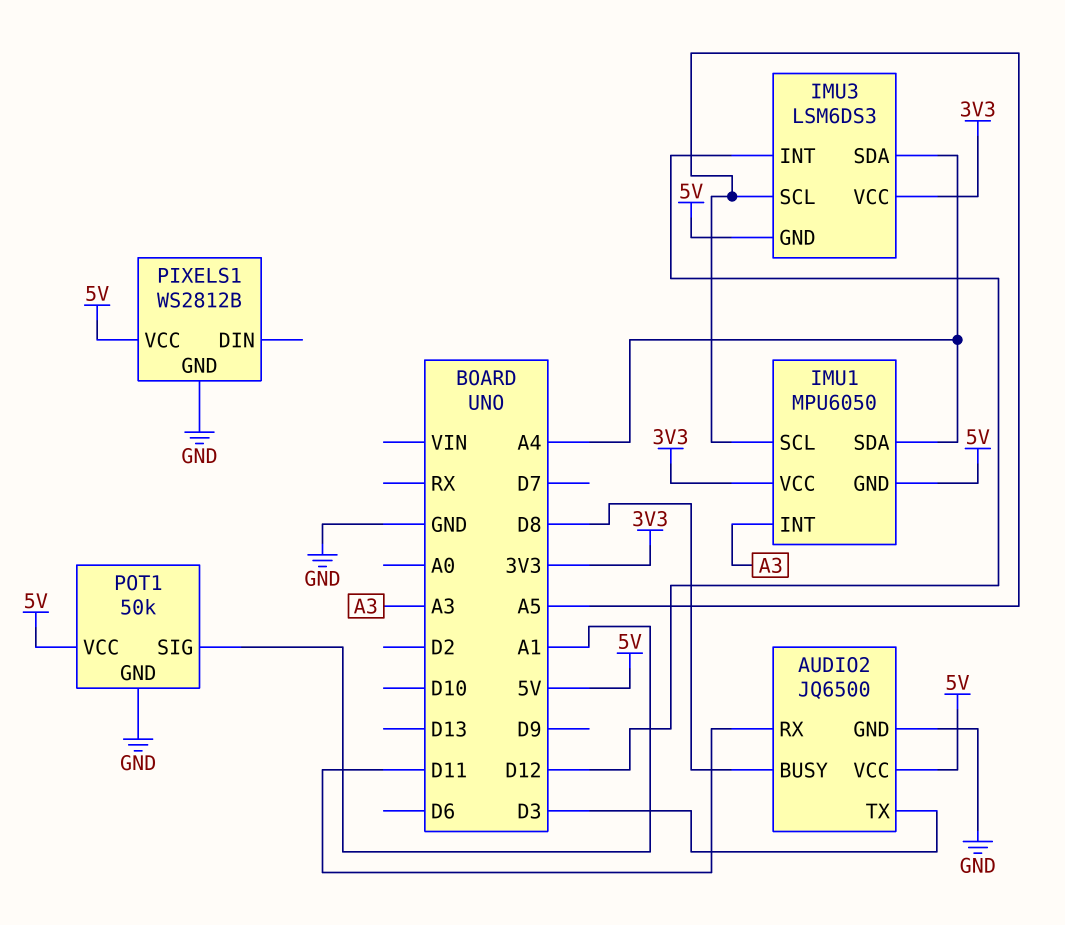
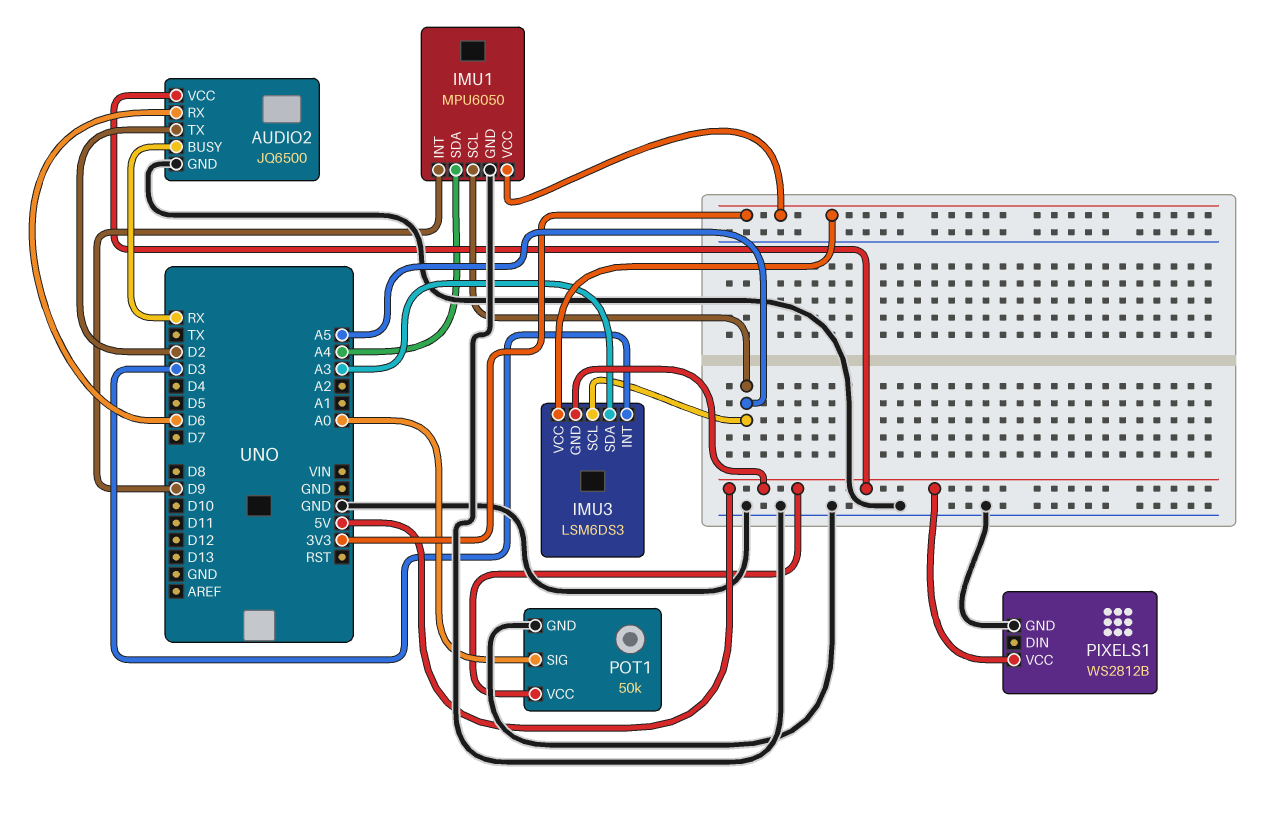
AUDIO2 pin BUSY: D8 -> RX
AUDIO2 pin RX: D11 -> D6
AUDIO2 pin TX: D3 -> D2
IMU1 pin GND: 5V -> GND
IMU1 pin INT: A3 -> D9
IMU3 pin INT: D12 -> D3
IMU3 pin SDA: A4 -> A3
POT1 pin SIG: A1 -> A0

